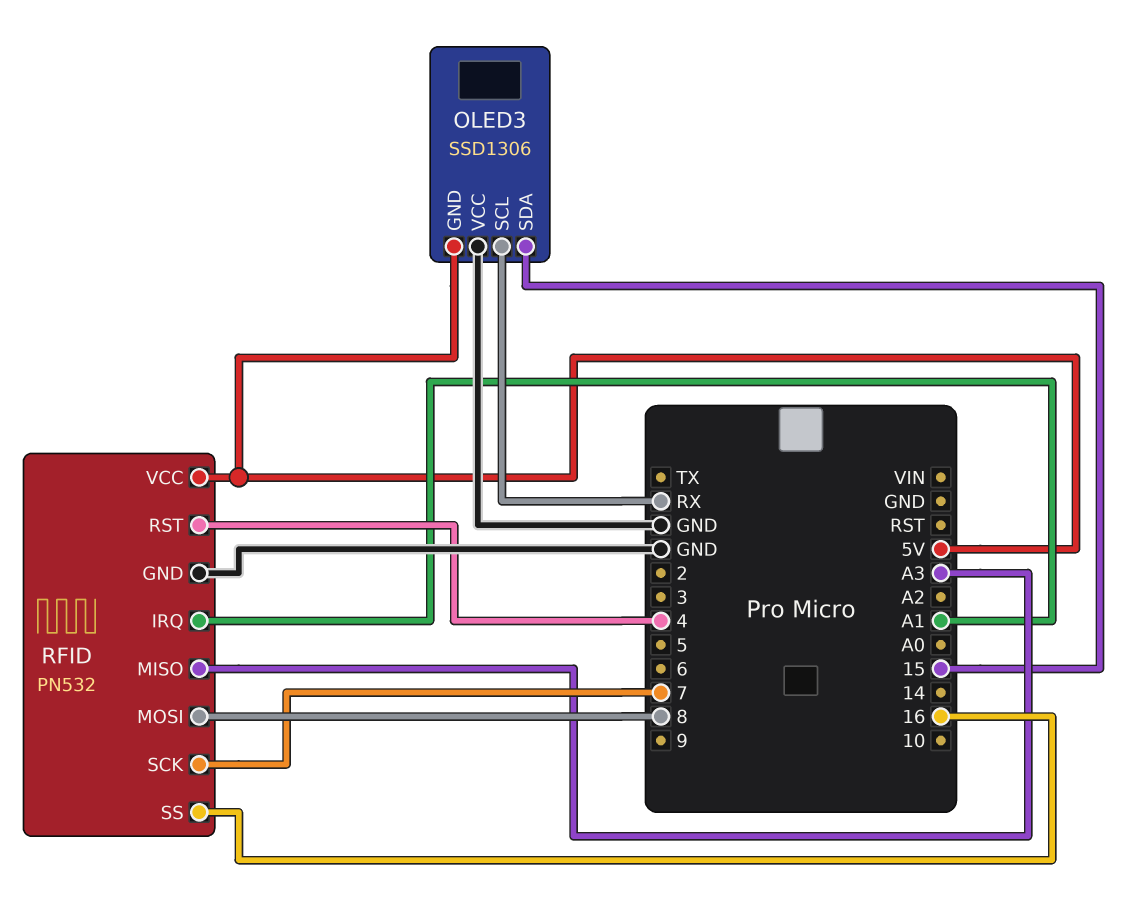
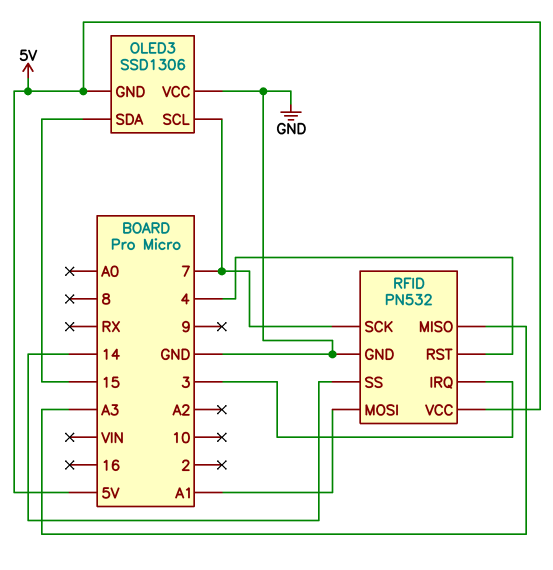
OLED3 pin SCL: RX -> 7
RFID pin IRQ: A1 -> 3
RFID pin MOSI: 8 -> A1
RFID pin SS: 16 -> 14

